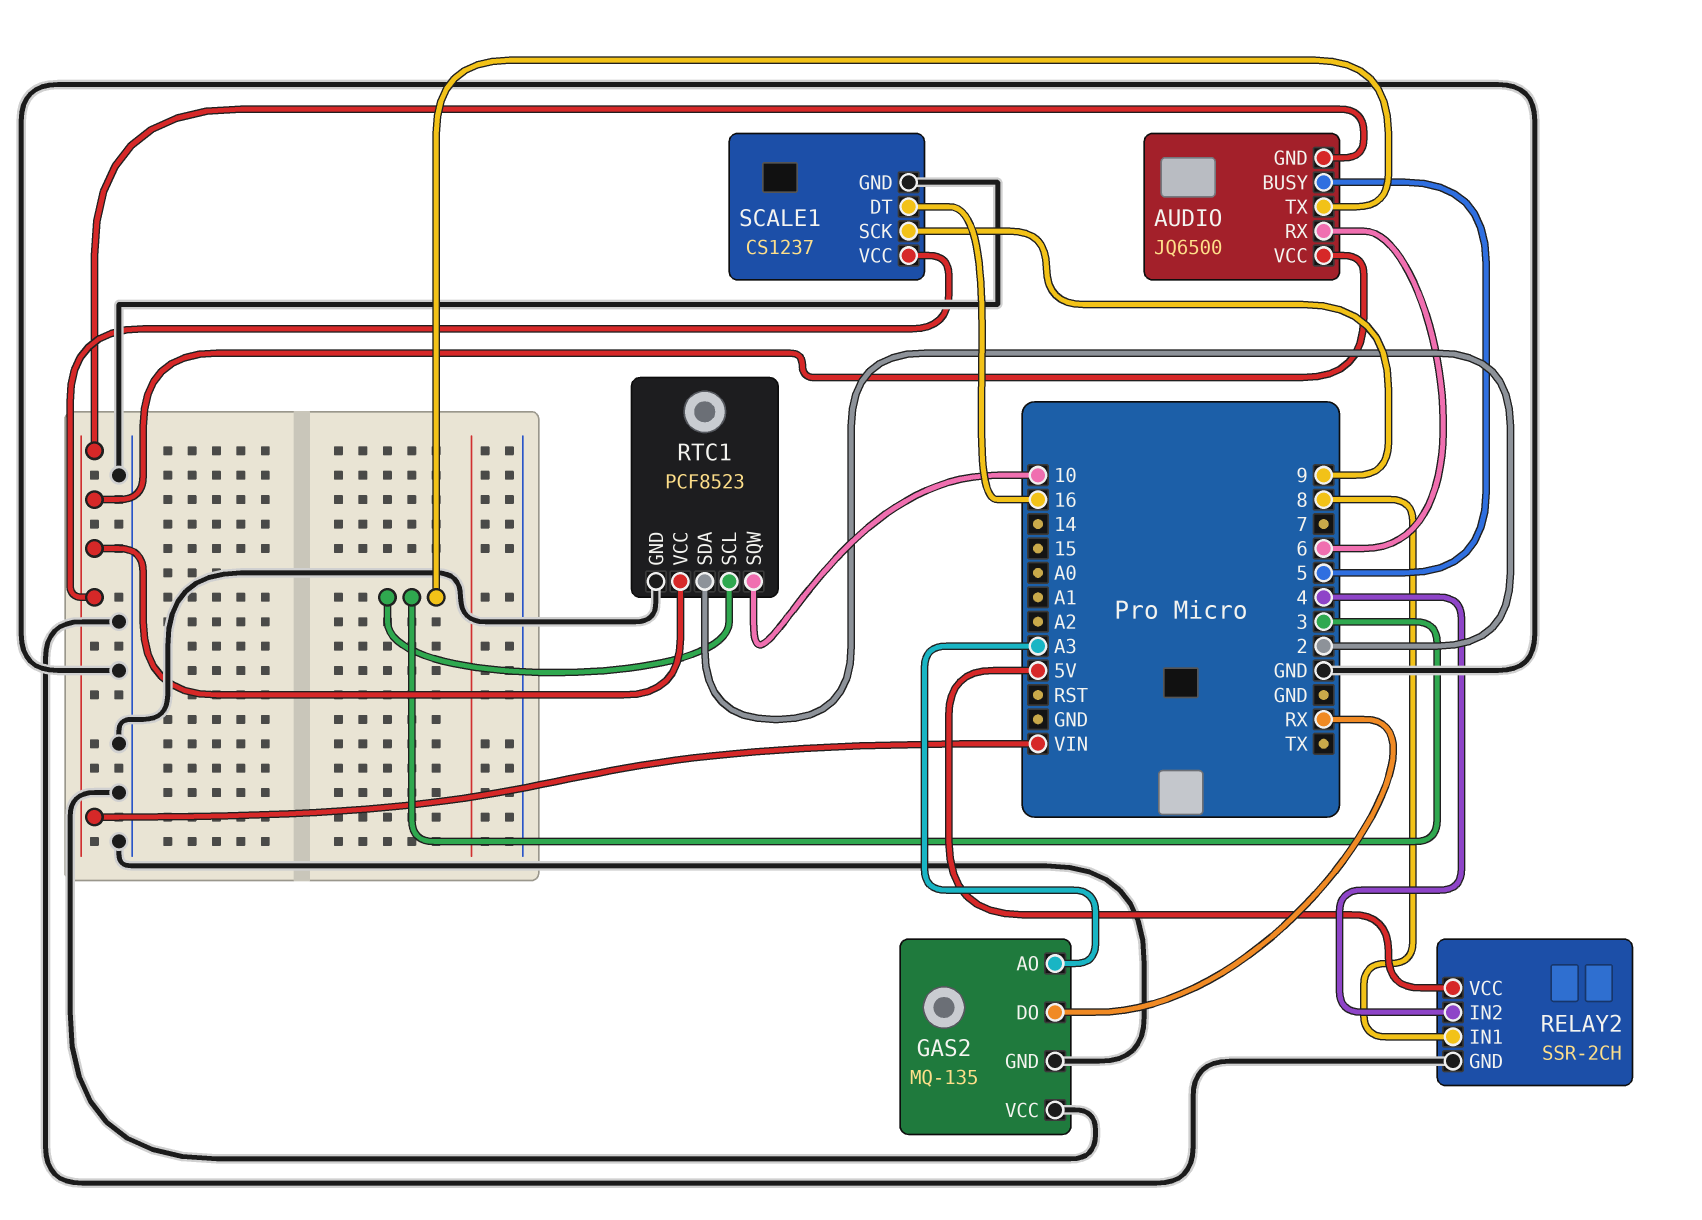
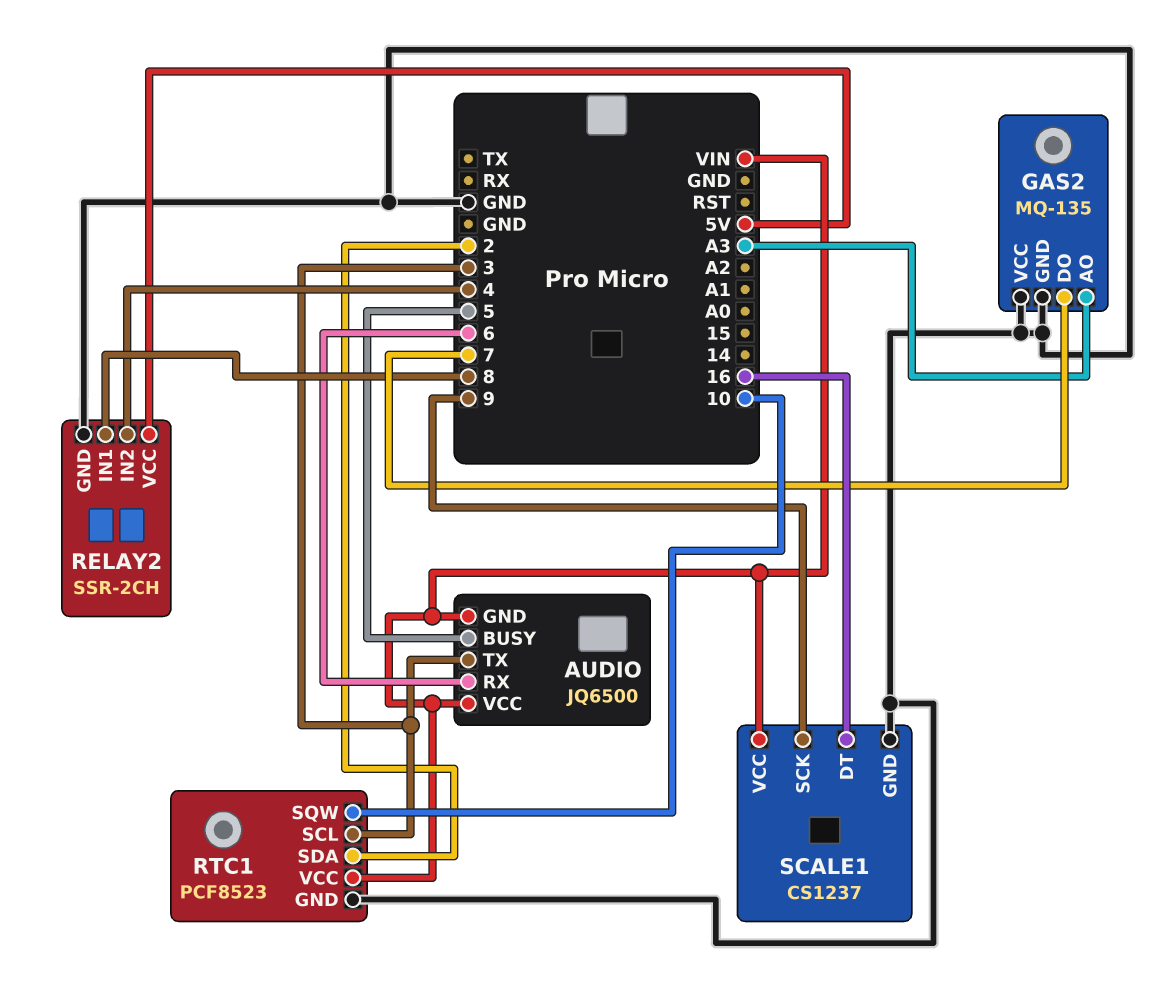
GAS2 pin DO: RX -> 7

